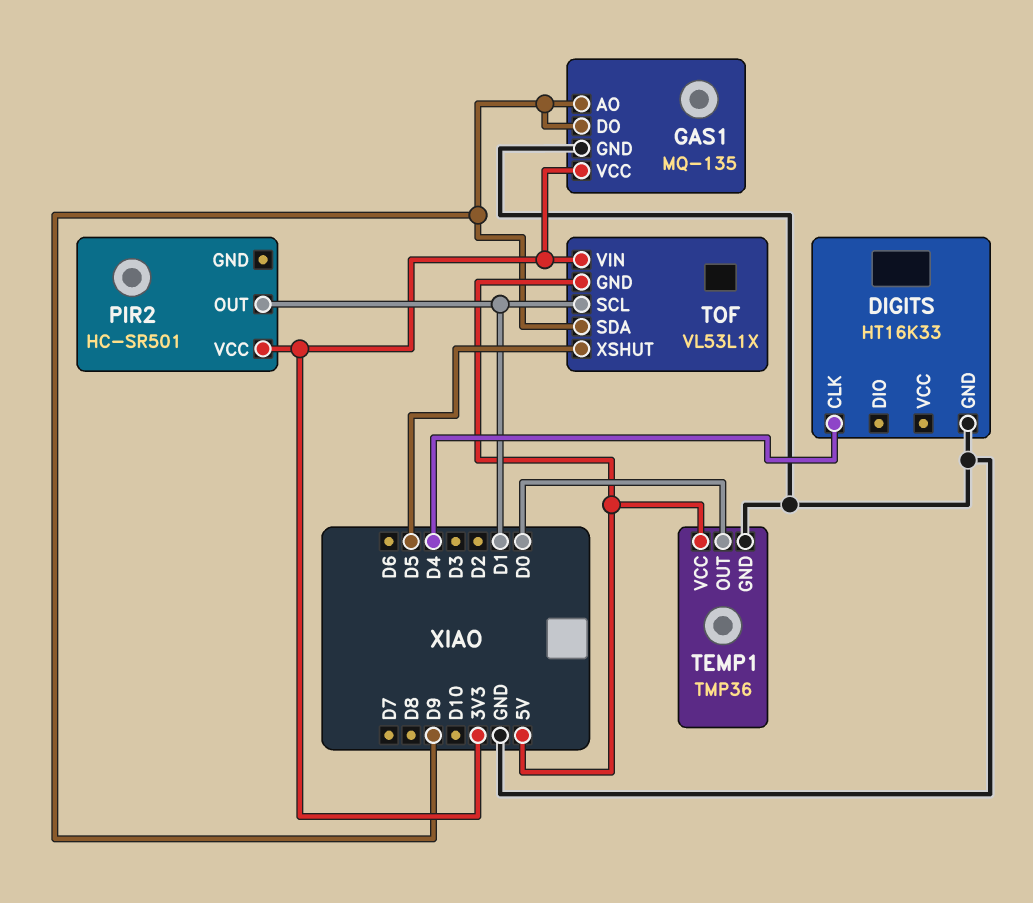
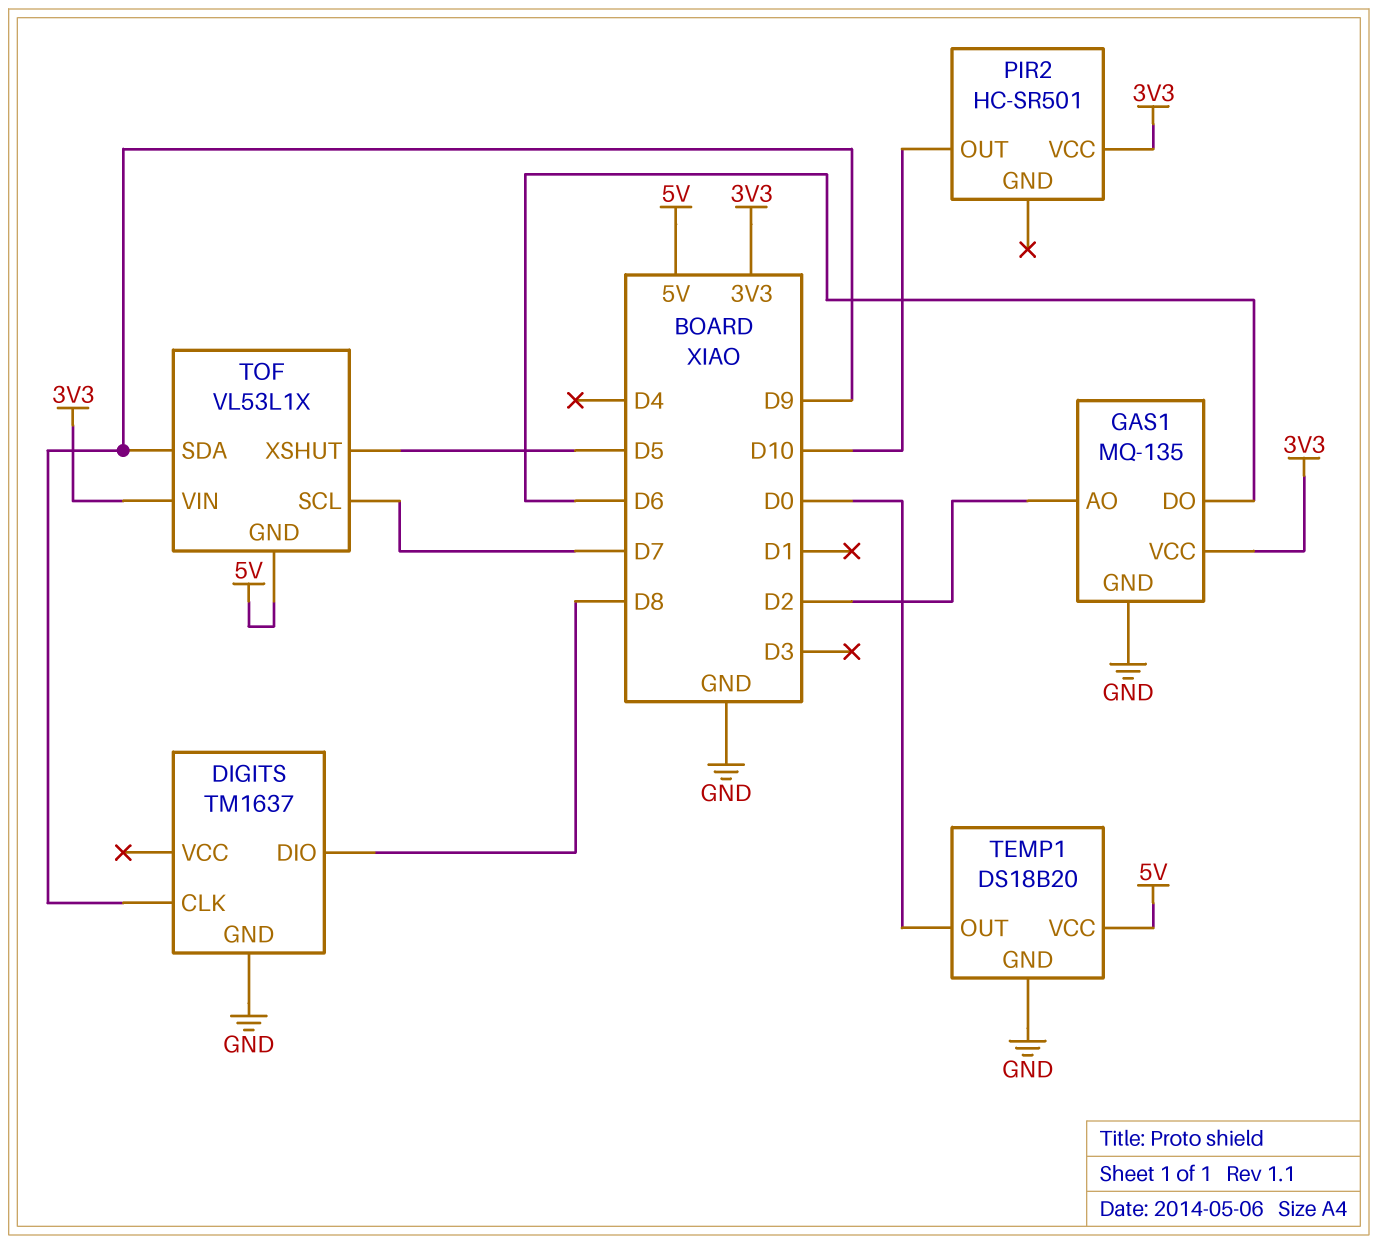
DIGITS: HT16K33 -> TM1637
DIGITS pin CLK: D4 -> D9
DIGITS pin DIO: none -> D8
GAS1 pin AO: D9 -> D2
GAS1 pin DO: D9 -> D6
PIR2 pin OUT: D1 -> D10
TEMP1: TMP36 -> DS18B20
TOF pin SCL: D1 -> D7

